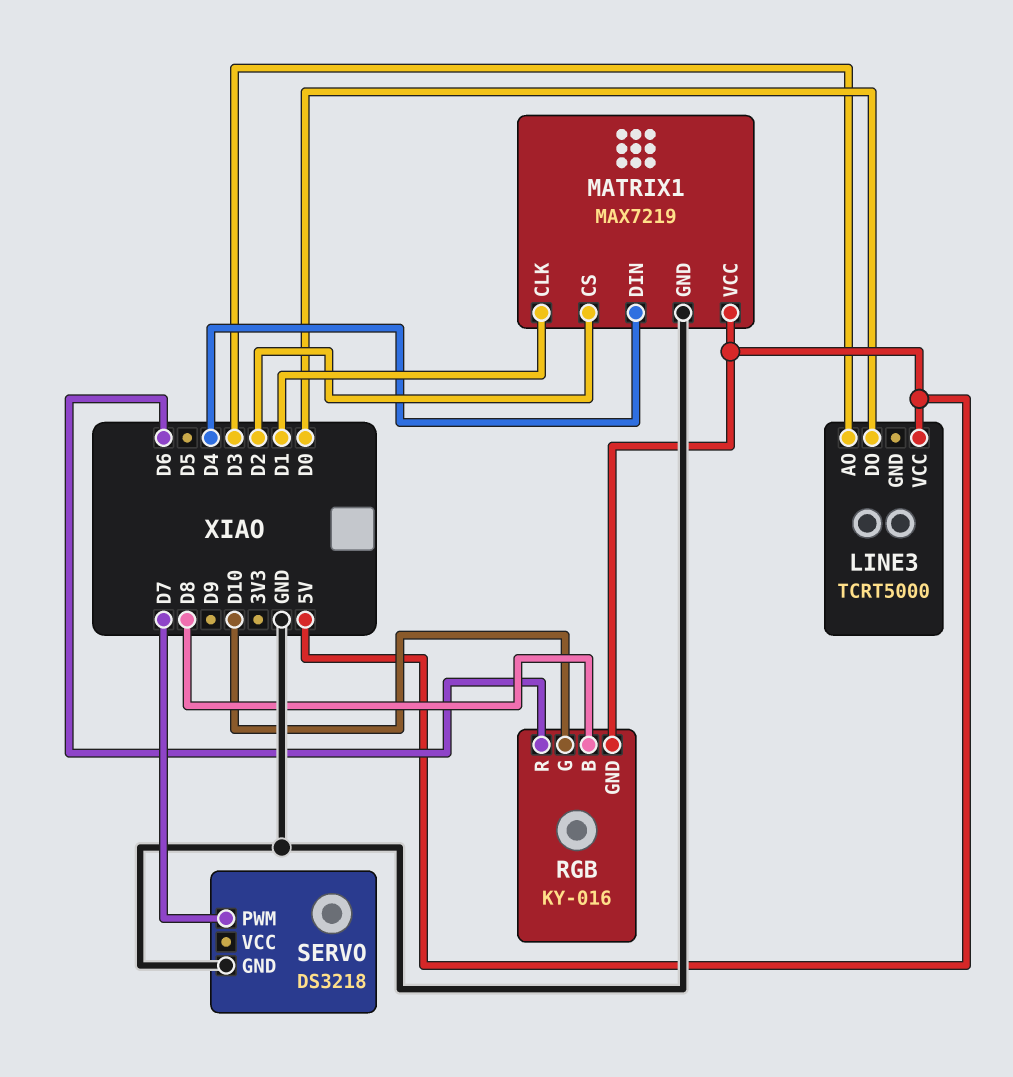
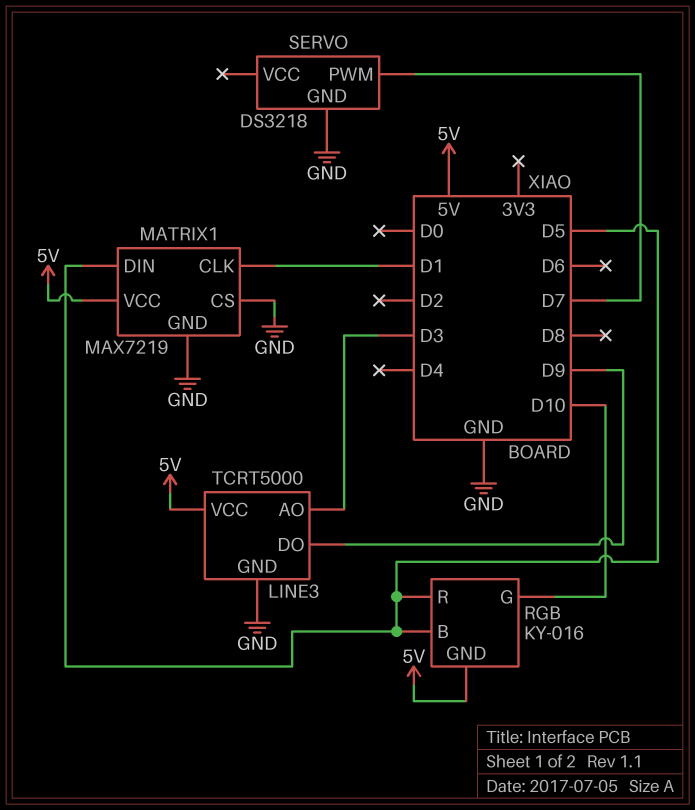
LINE3 pin DO: D0 -> D9
LINE3 pin GND: none -> GND
MATRIX1 pin CS: D2 -> GND
MATRIX1 pin DIN: D4 -> D5
RGB pin B: D8 -> D5
RGB pin R: D6 -> D5

